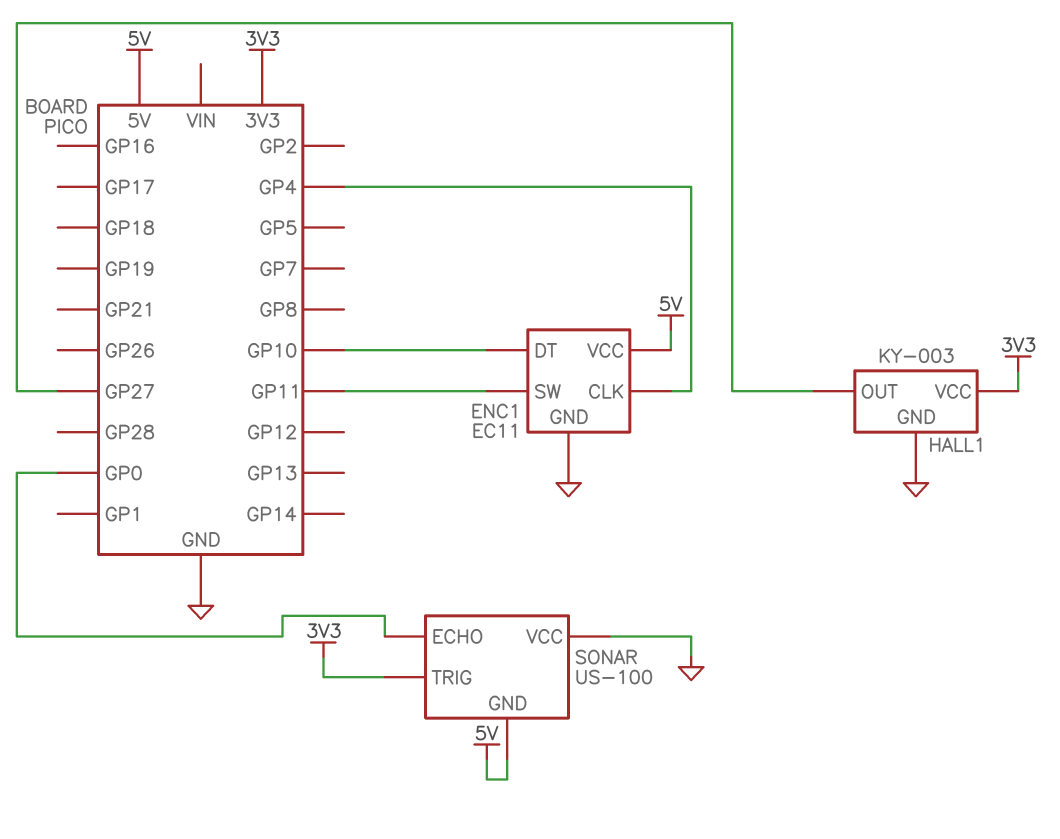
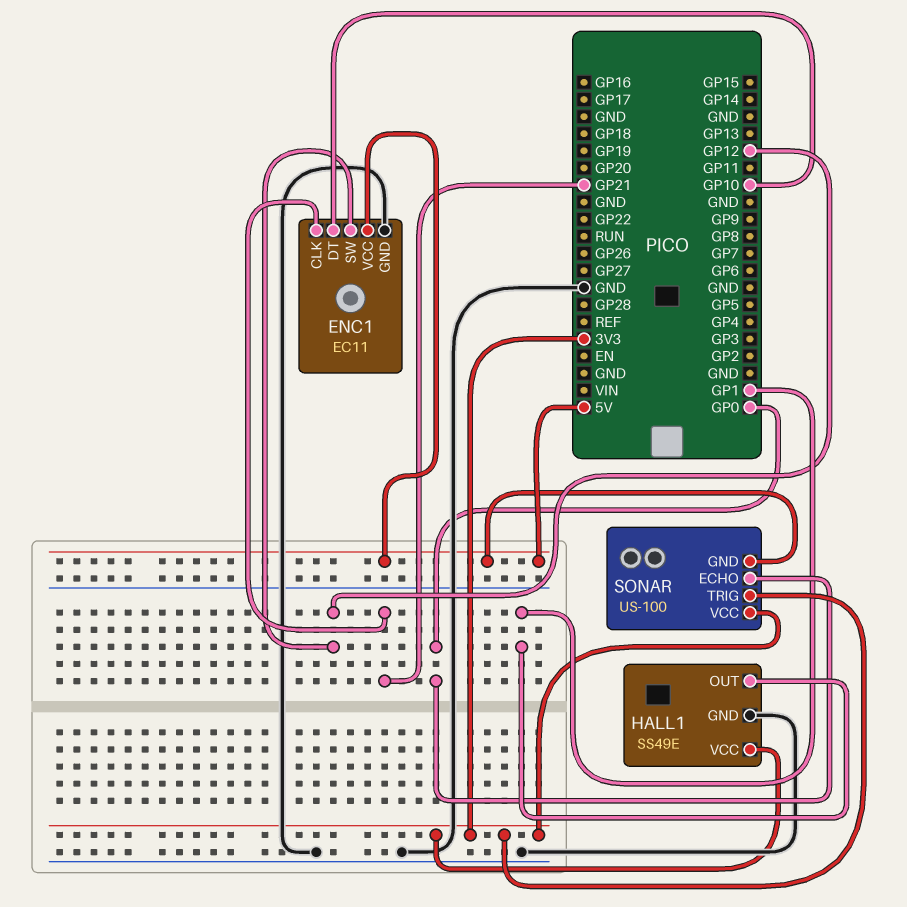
ENC1 pin CLK: GP4 -> GP21
ENC1 pin SW: GP11 -> GP12
HALL1: KY-003 -> SS49E
HALL1 pin OUT: GP27 -> GP1
SONAR pin VCC: GND -> 3V3

